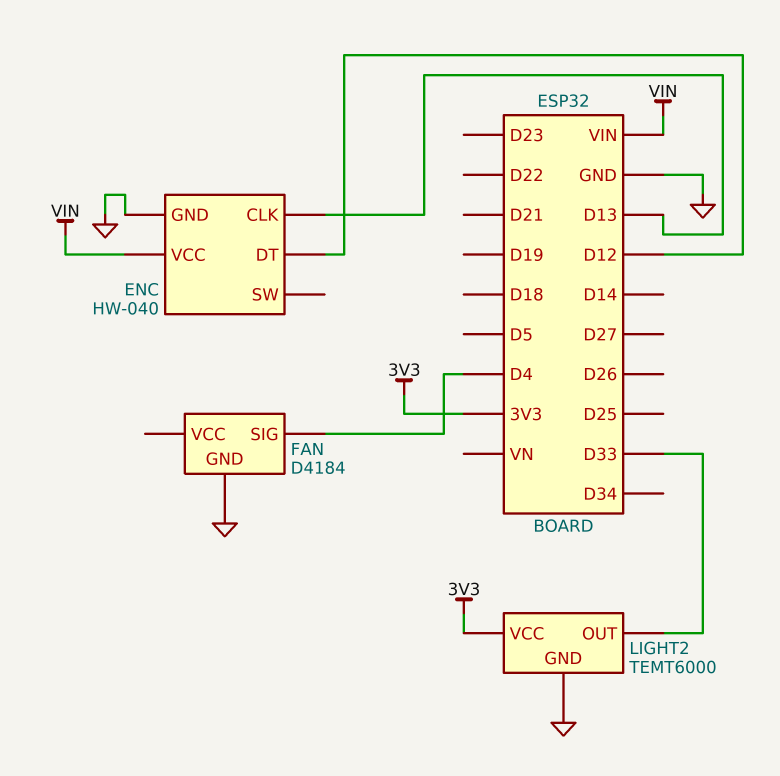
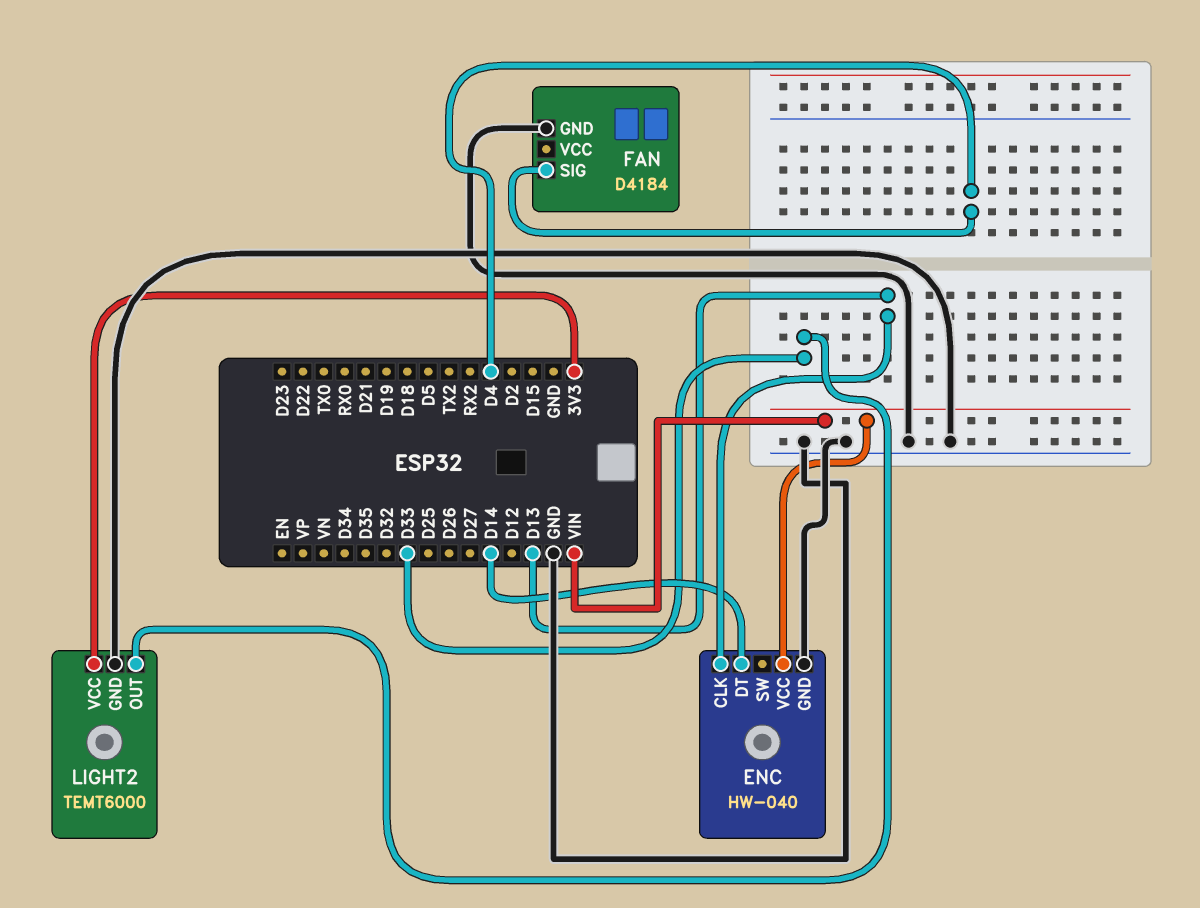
ENC pin DT: D12 -> D14

